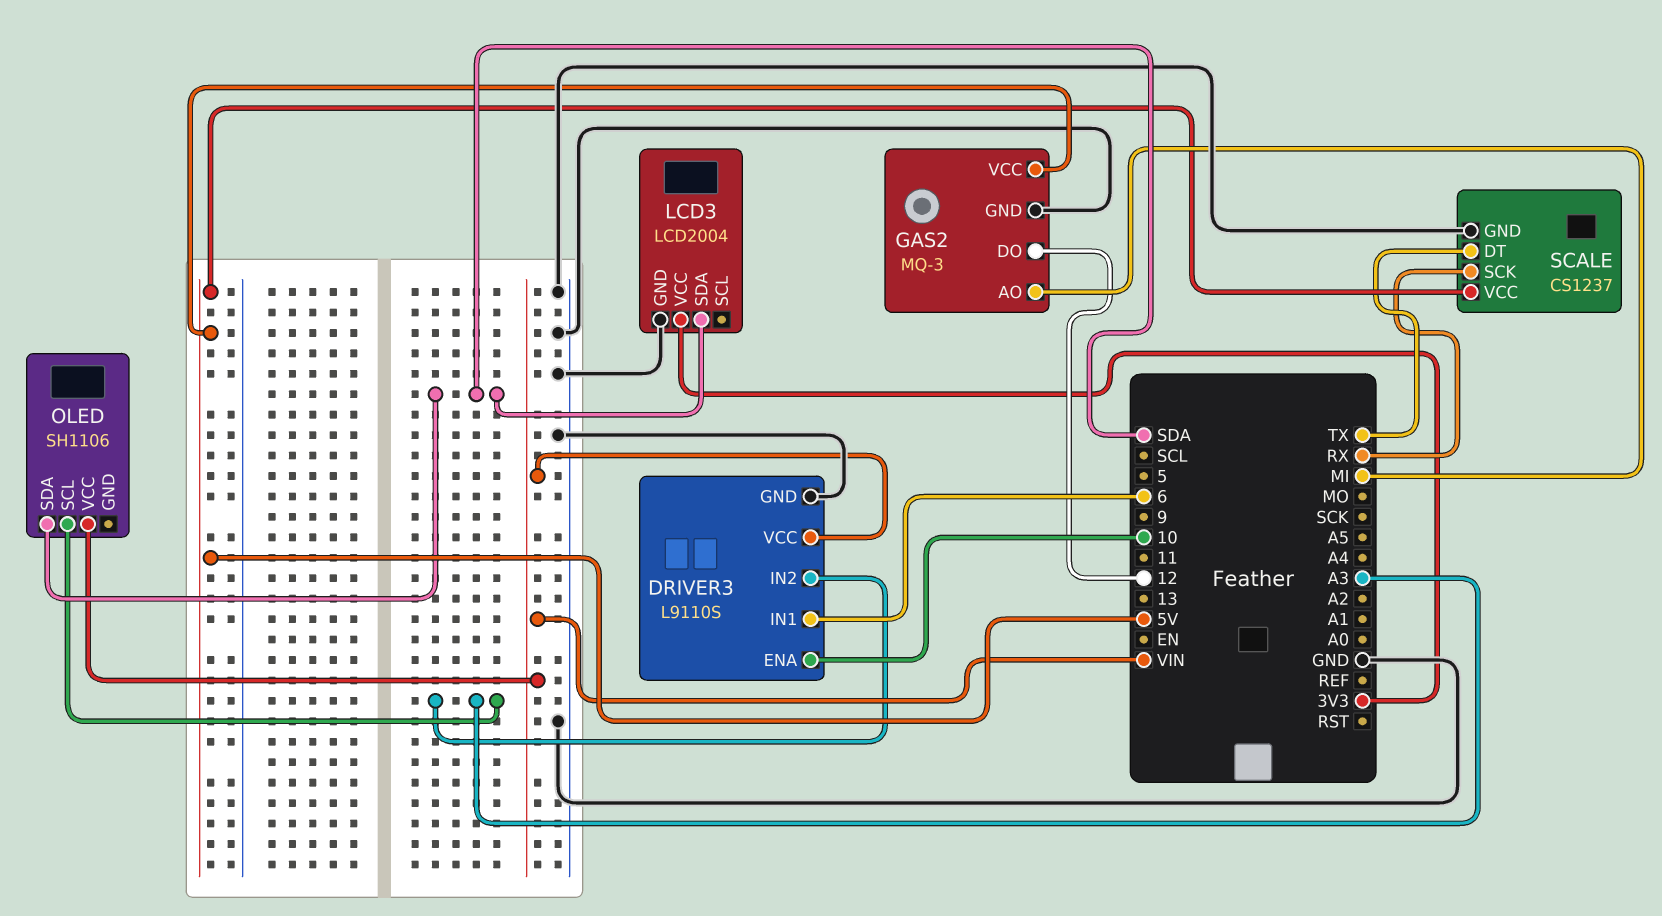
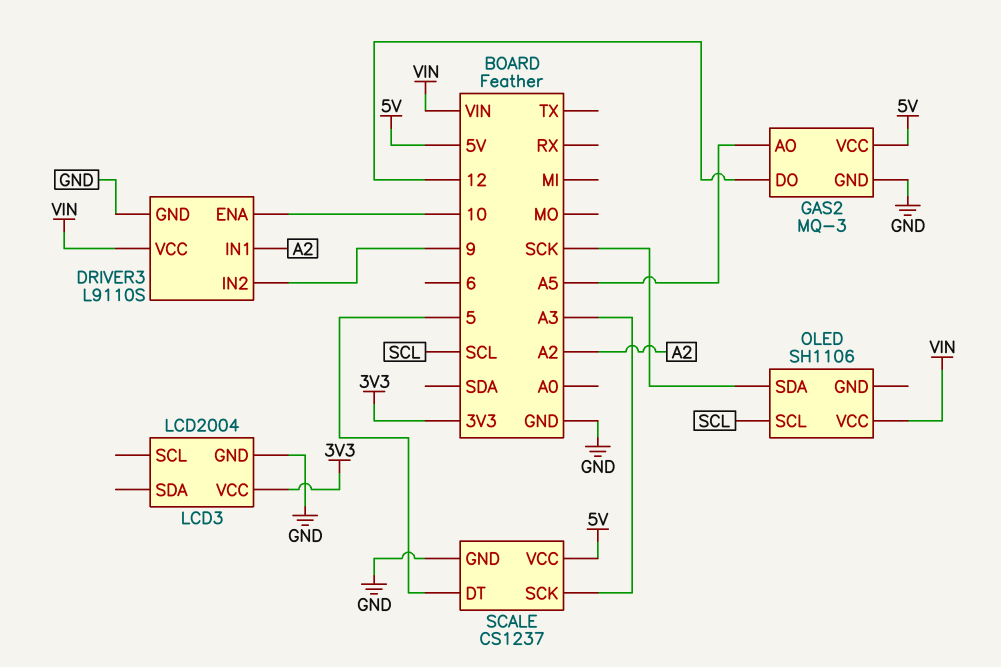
DRIVER3 pin IN1: 6 -> A2
DRIVER3 pin IN2: A3 -> 9
GAS2 pin AO: MI -> A5
LCD3 pin SDA: SDA -> none
OLED pin SCL: A3 -> SCL
OLED pin SDA: SDA -> SCK
SCALE pin DT: TX -> 5
SCALE pin SCK: RX -> A3

